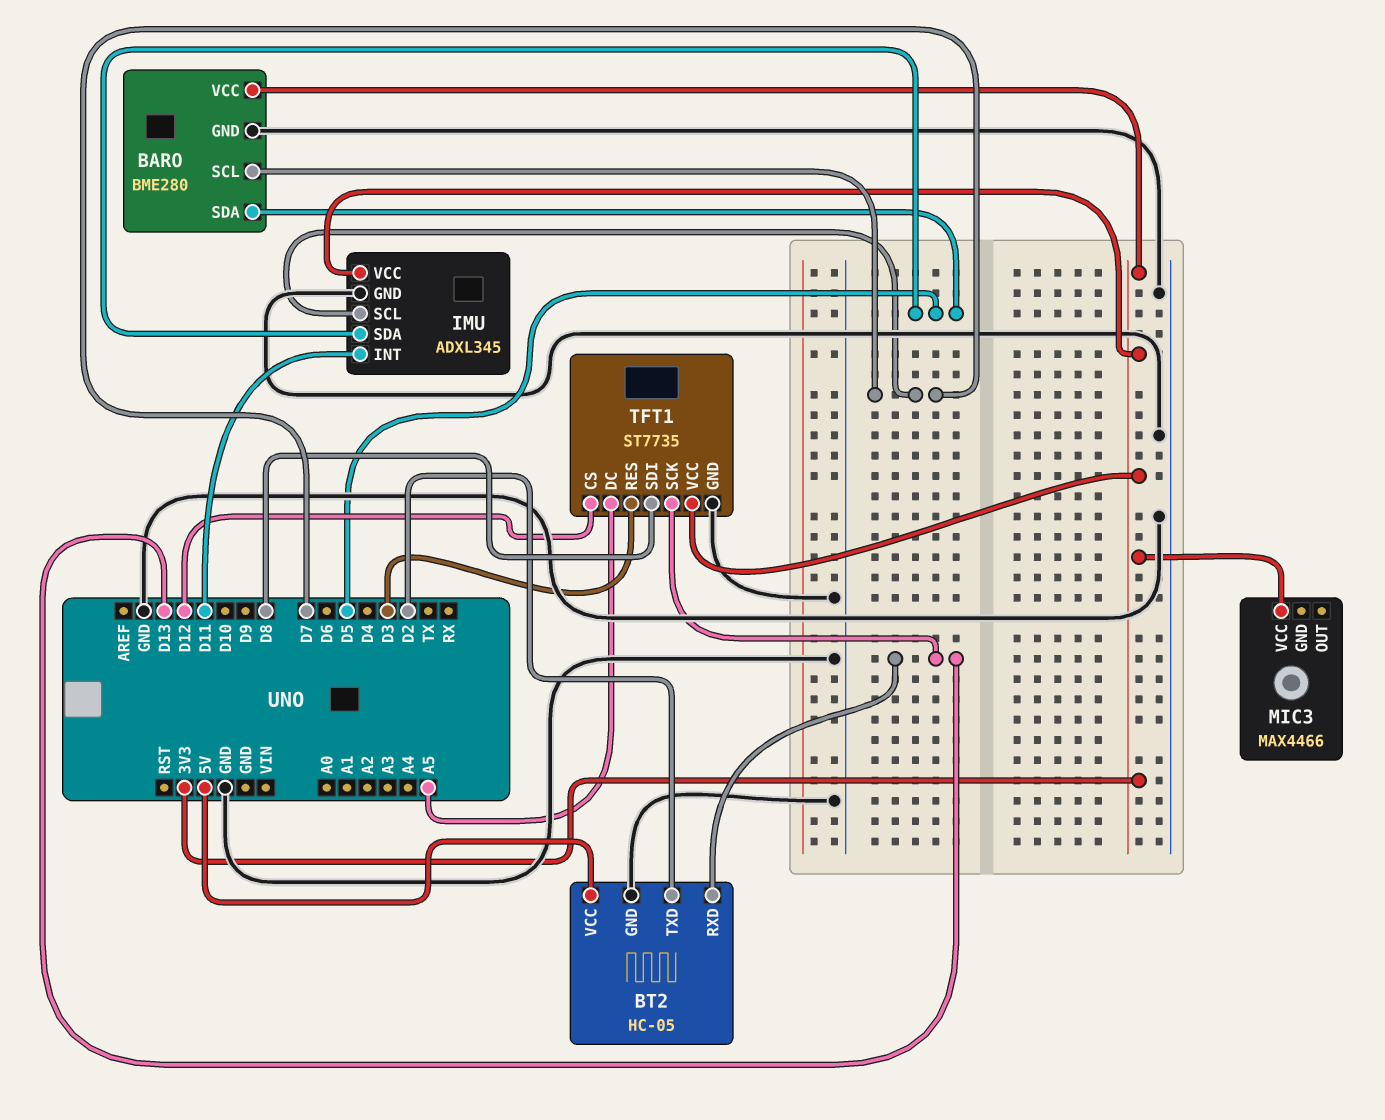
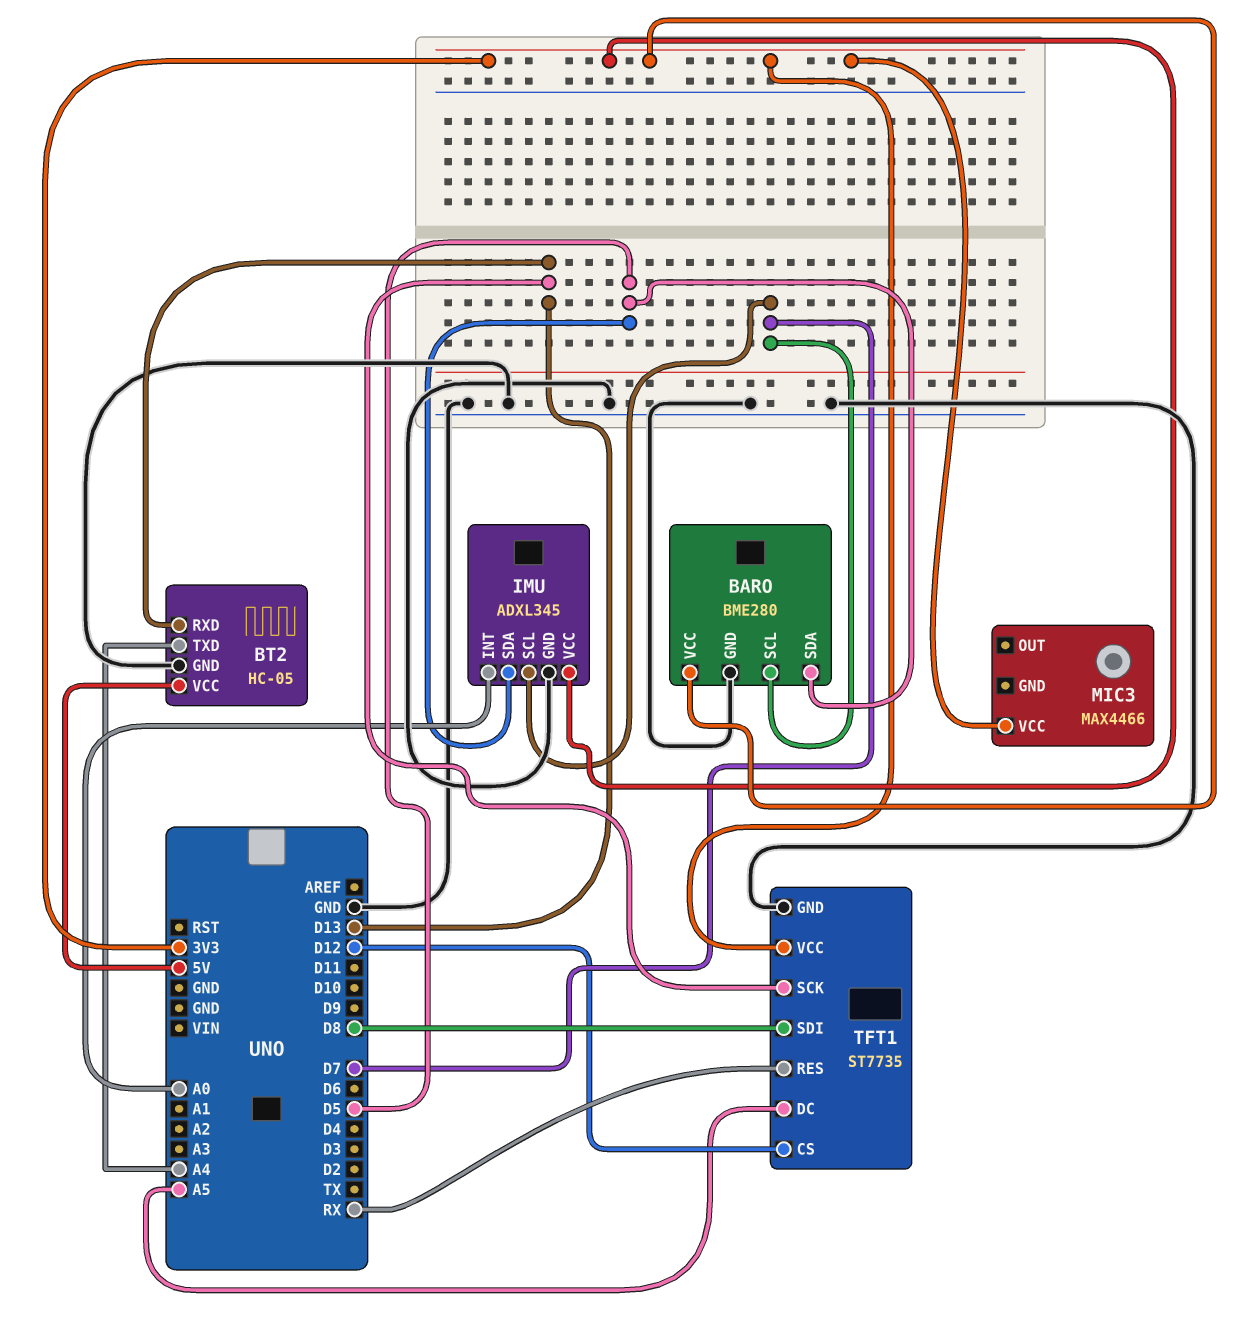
BT2 pin TXD: D2 -> A4
IMU pin INT: D11 -> A0
TFT1 pin RES: D3 -> RX

